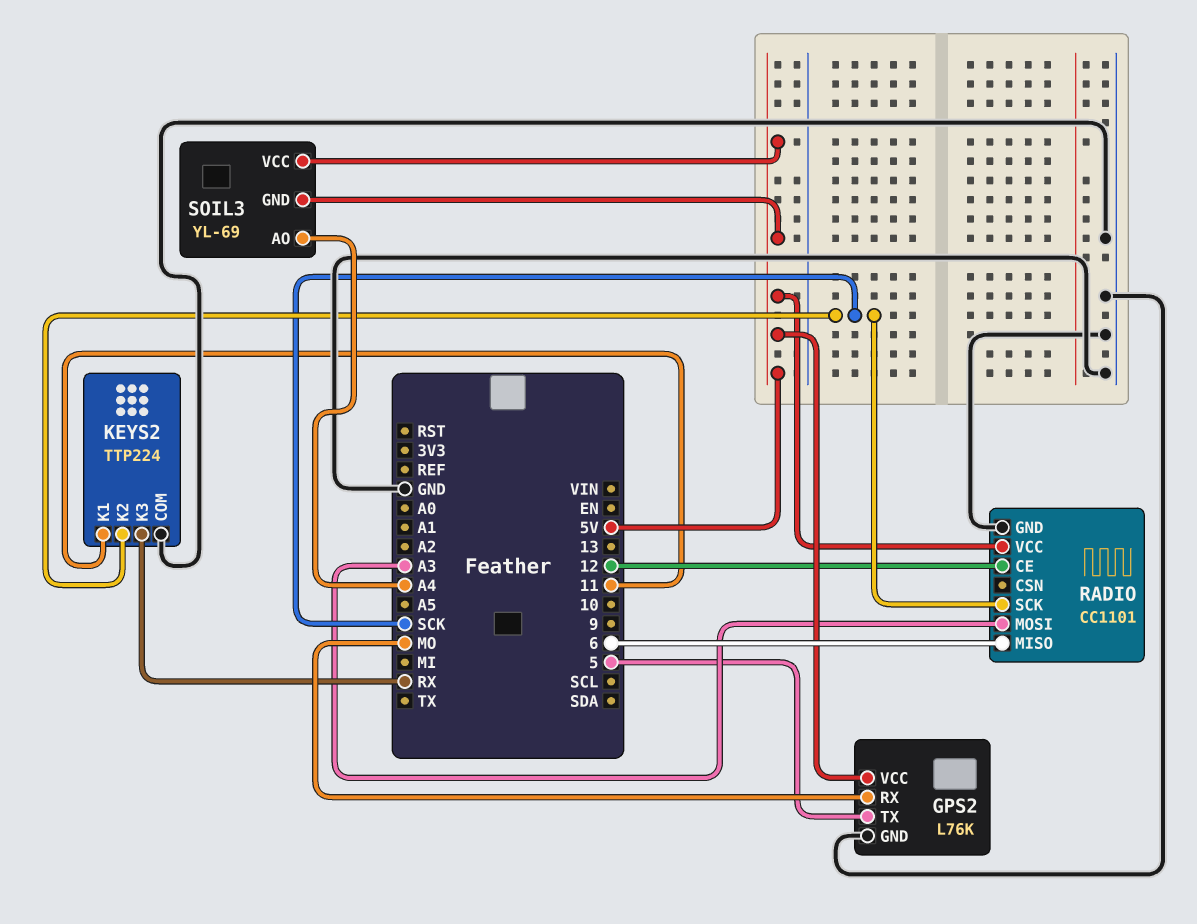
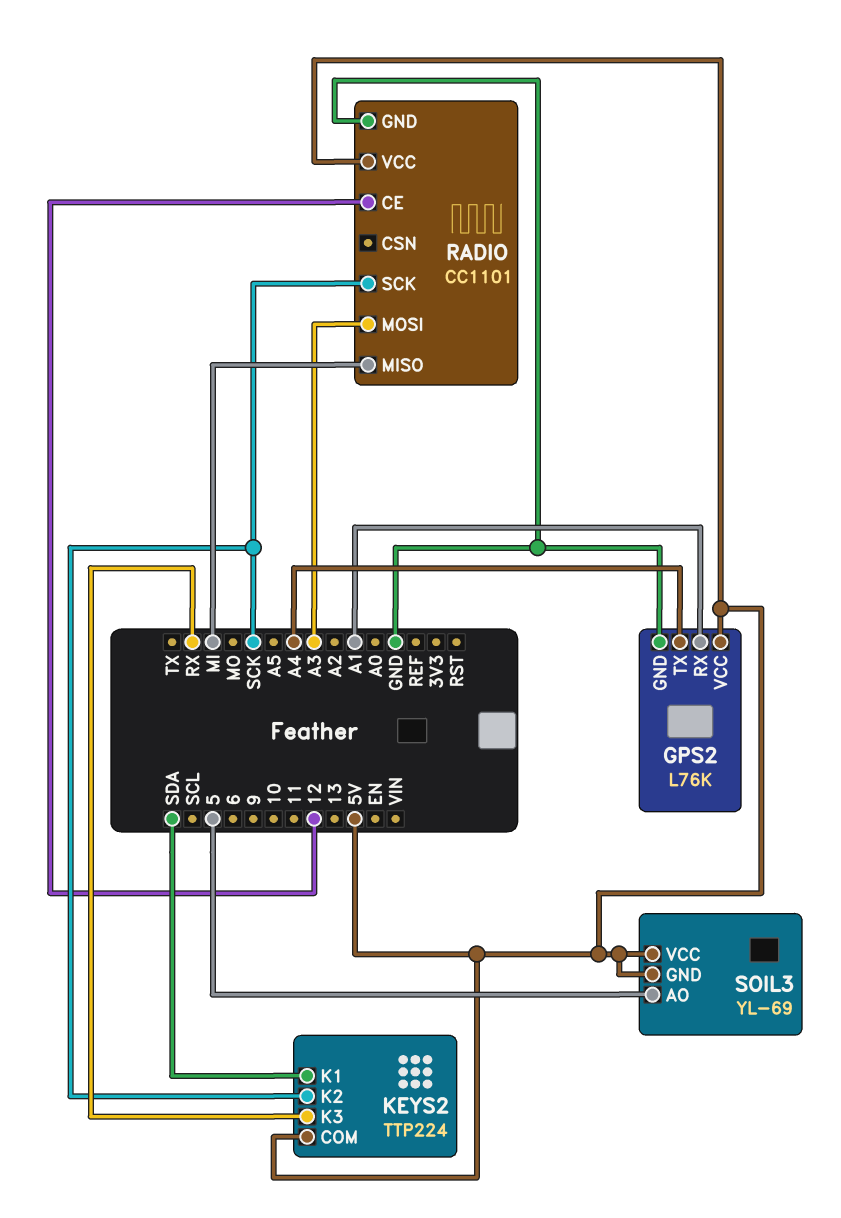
GPS2 pin RX: MO -> A1
GPS2 pin TX: 5 -> A4
KEYS2 pin COM: GND -> 5V
KEYS2 pin K1: 11 -> SDA
RADIO pin MISO: 6 -> MI
SOIL3 pin AO: A4 -> 5

